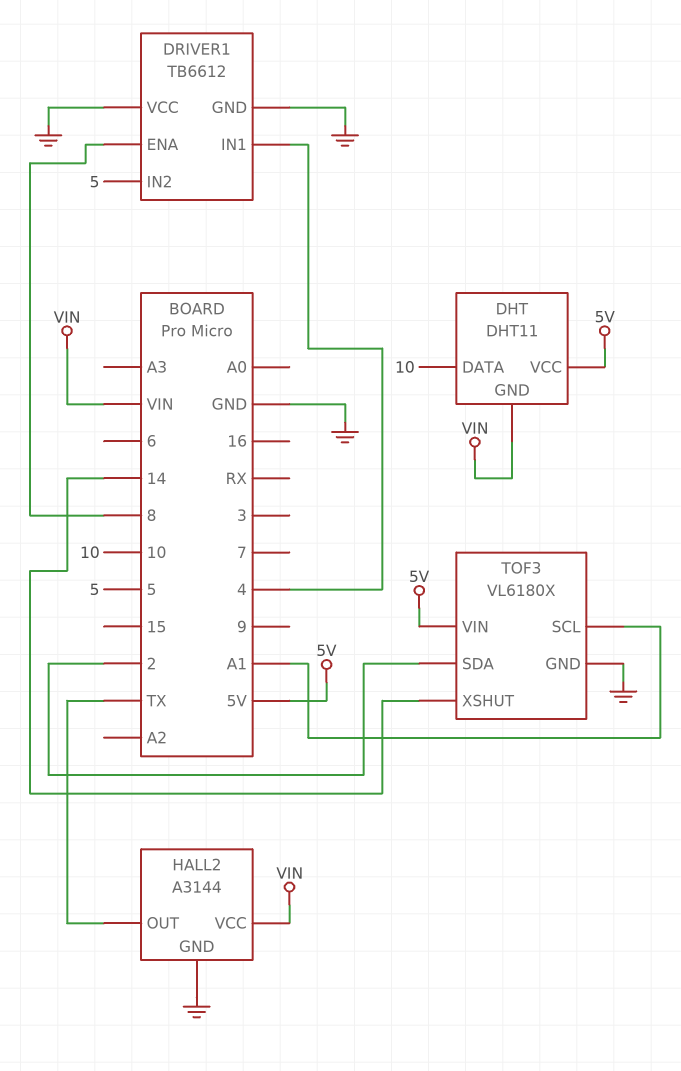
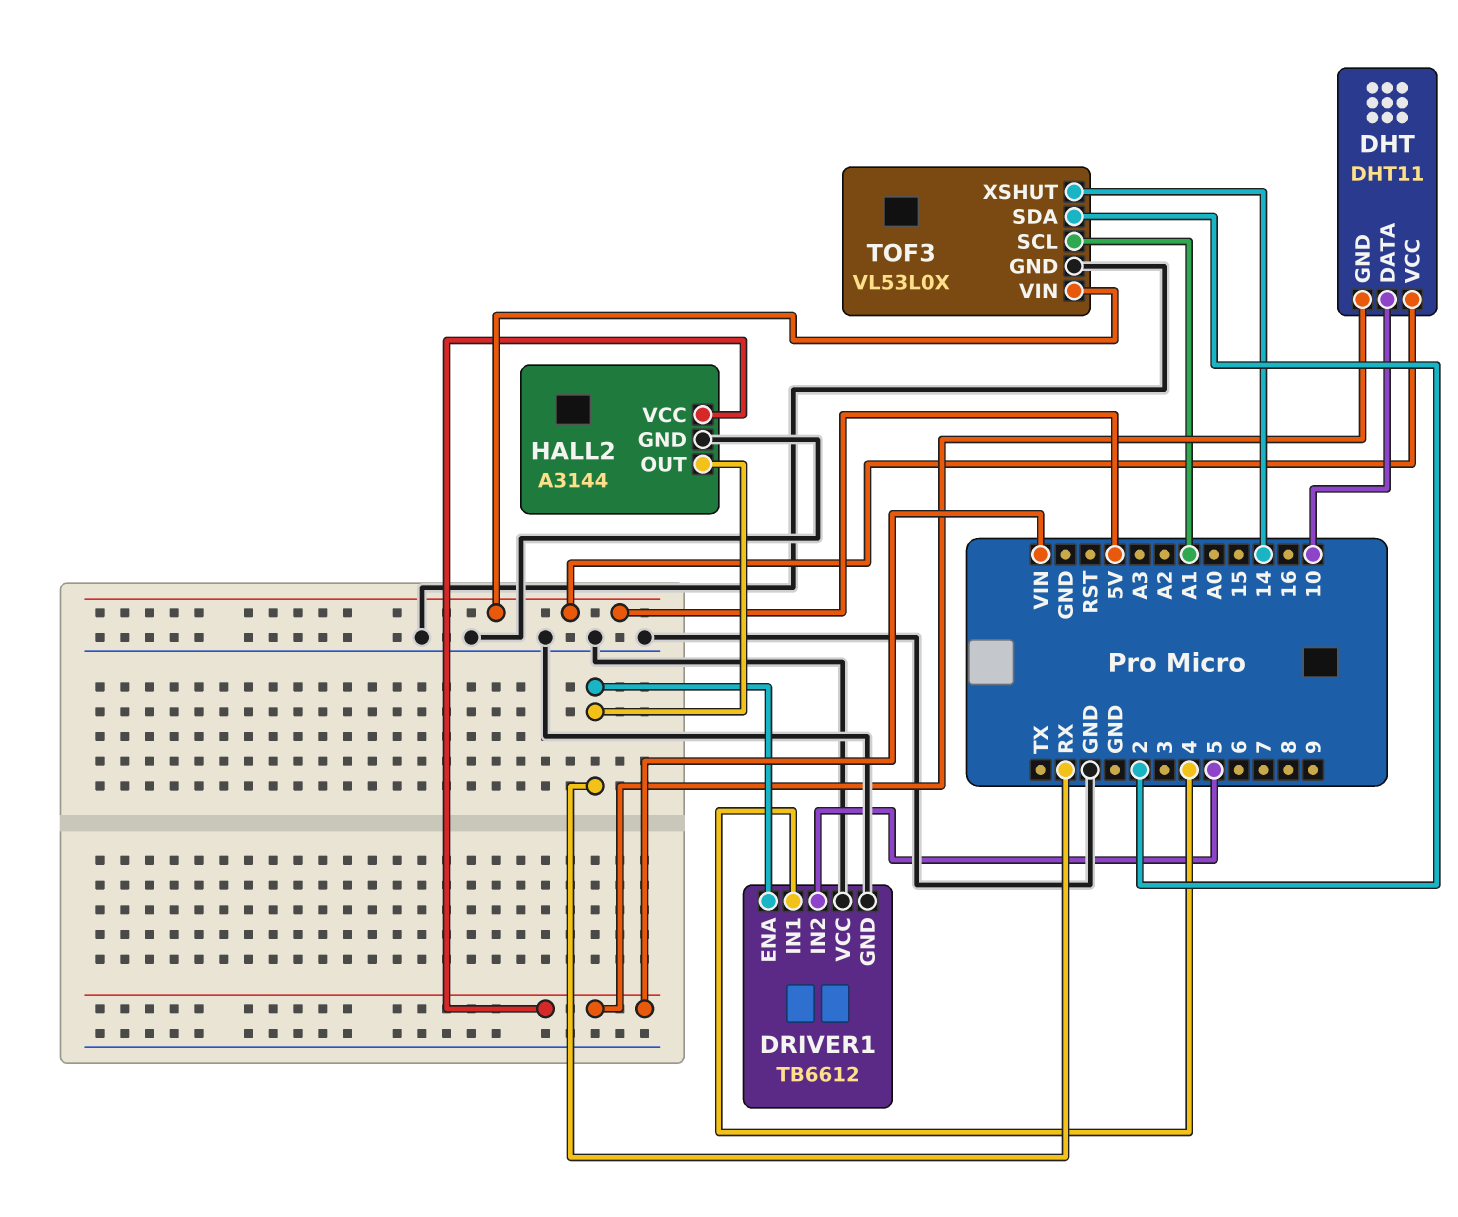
DRIVER1 pin ENA: 8 -> RX
HALL2 pin OUT: TX -> RX
TOF3: VL6180X -> VL53L0X

